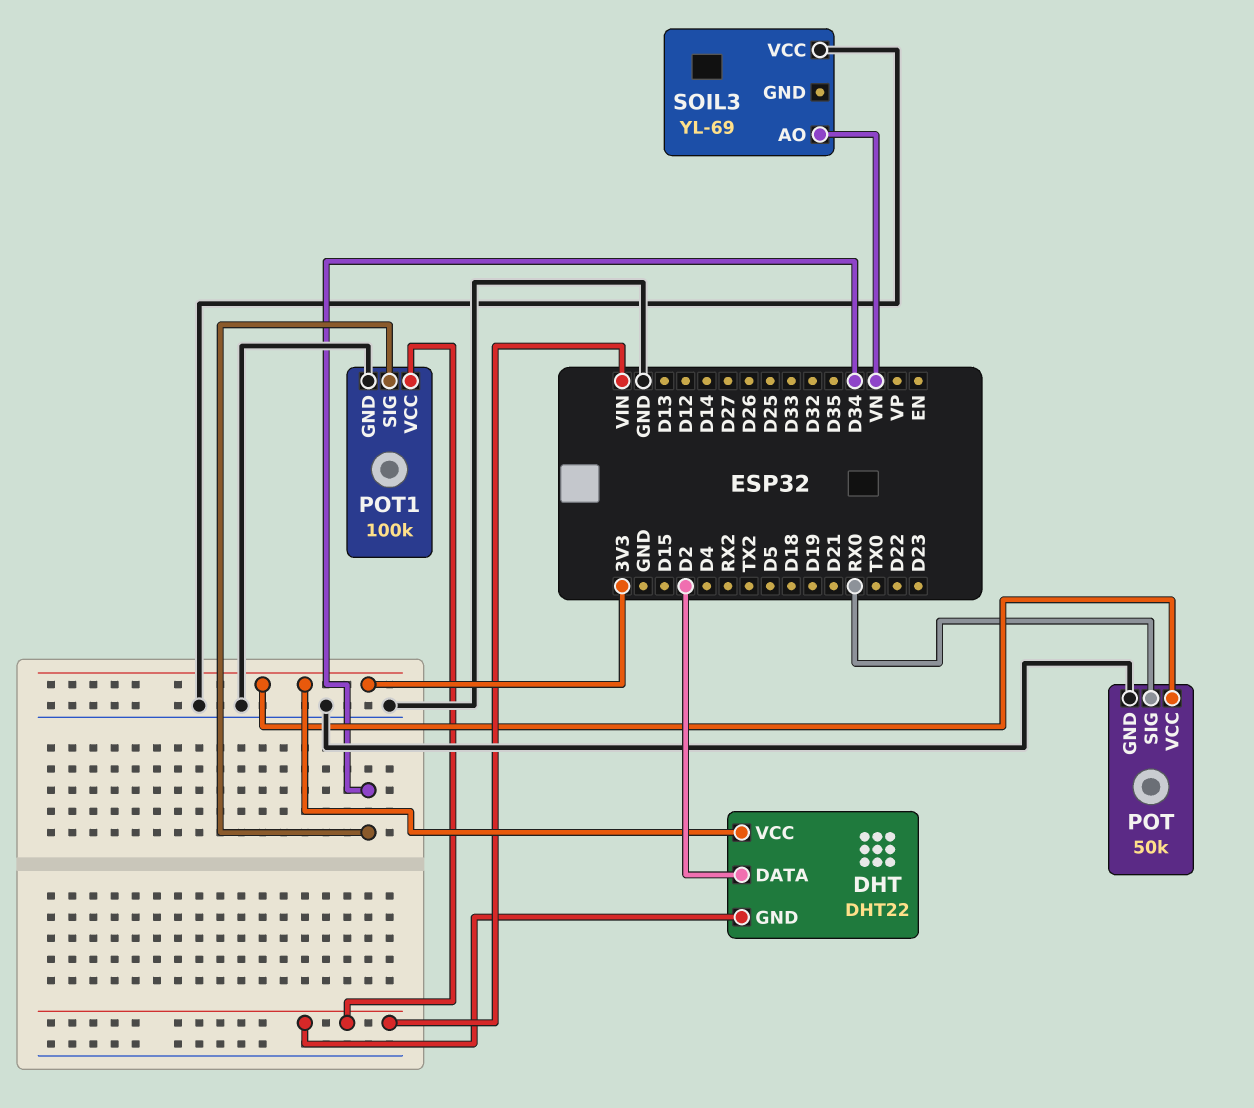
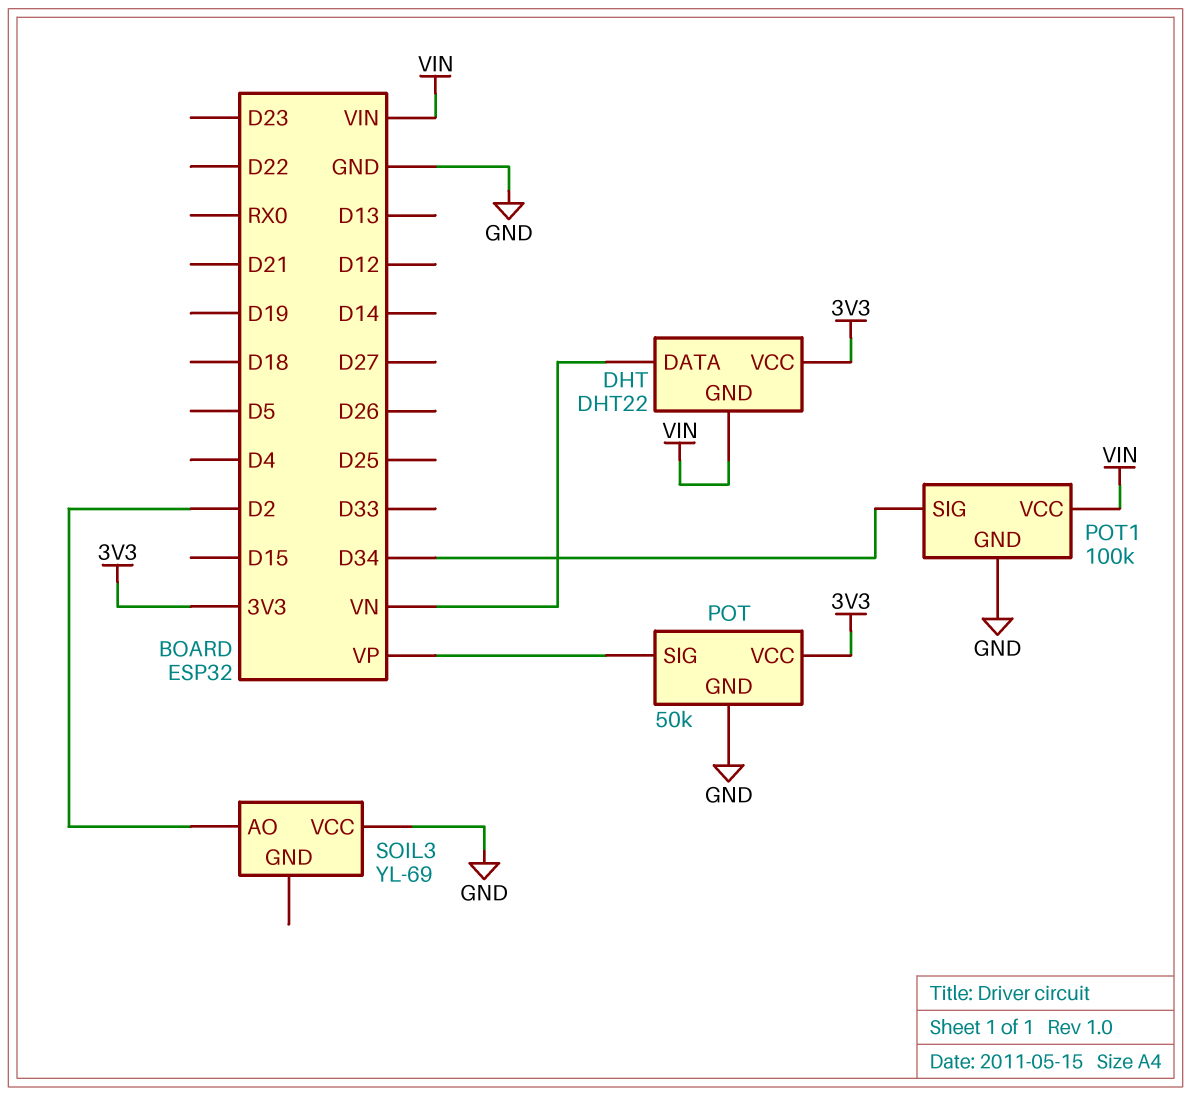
DHT pin DATA: D2 -> VN
POT pin SIG: RX0 -> VP
SOIL3 pin AO: VN -> D2

